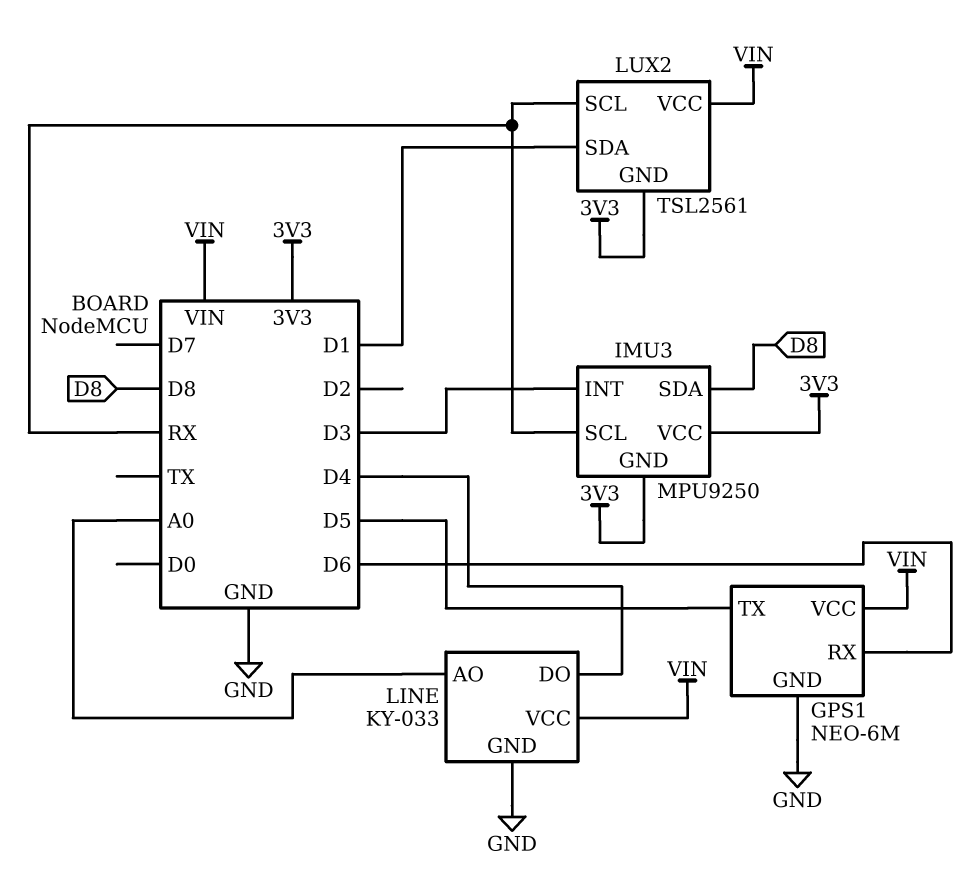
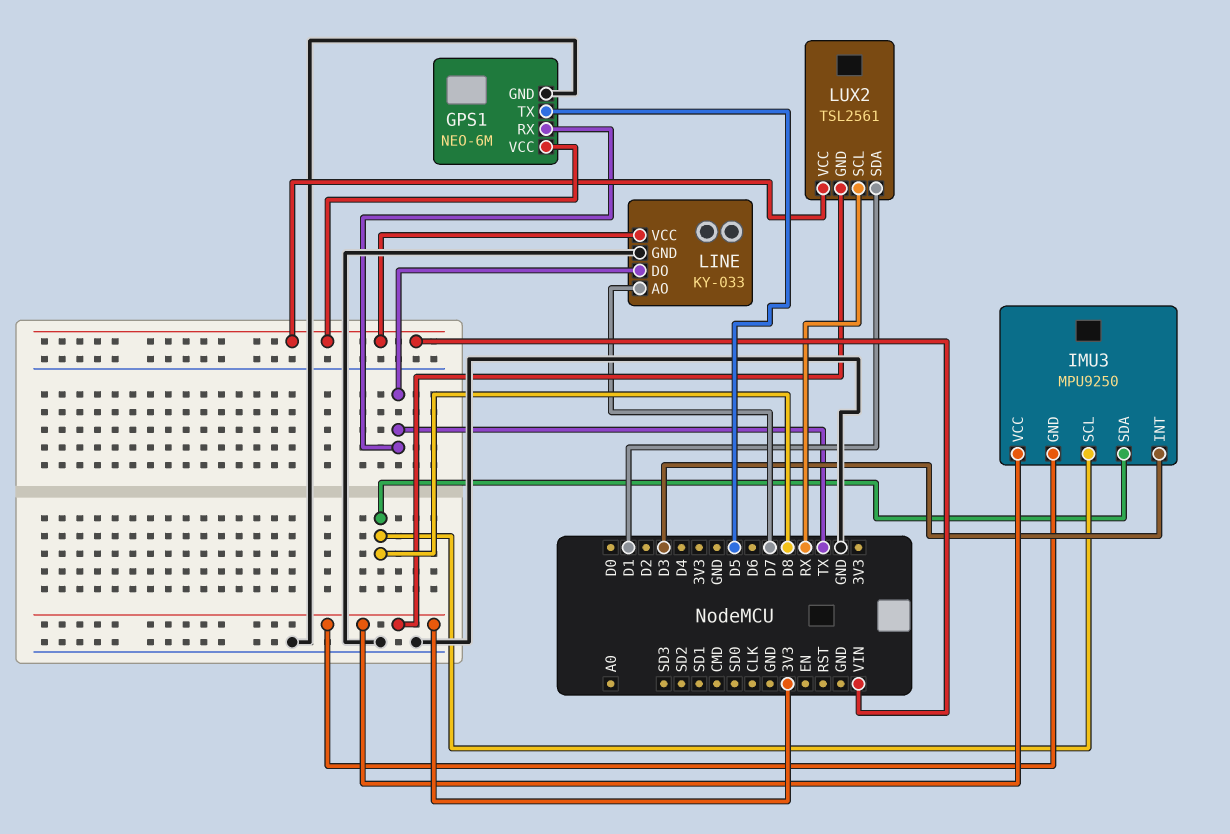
GPS1 pin RX: D6 -> TX
IMU3 pin SCL: RX -> D8
LINE pin AO: A0 -> D7
LINE pin DO: D4 -> TX

